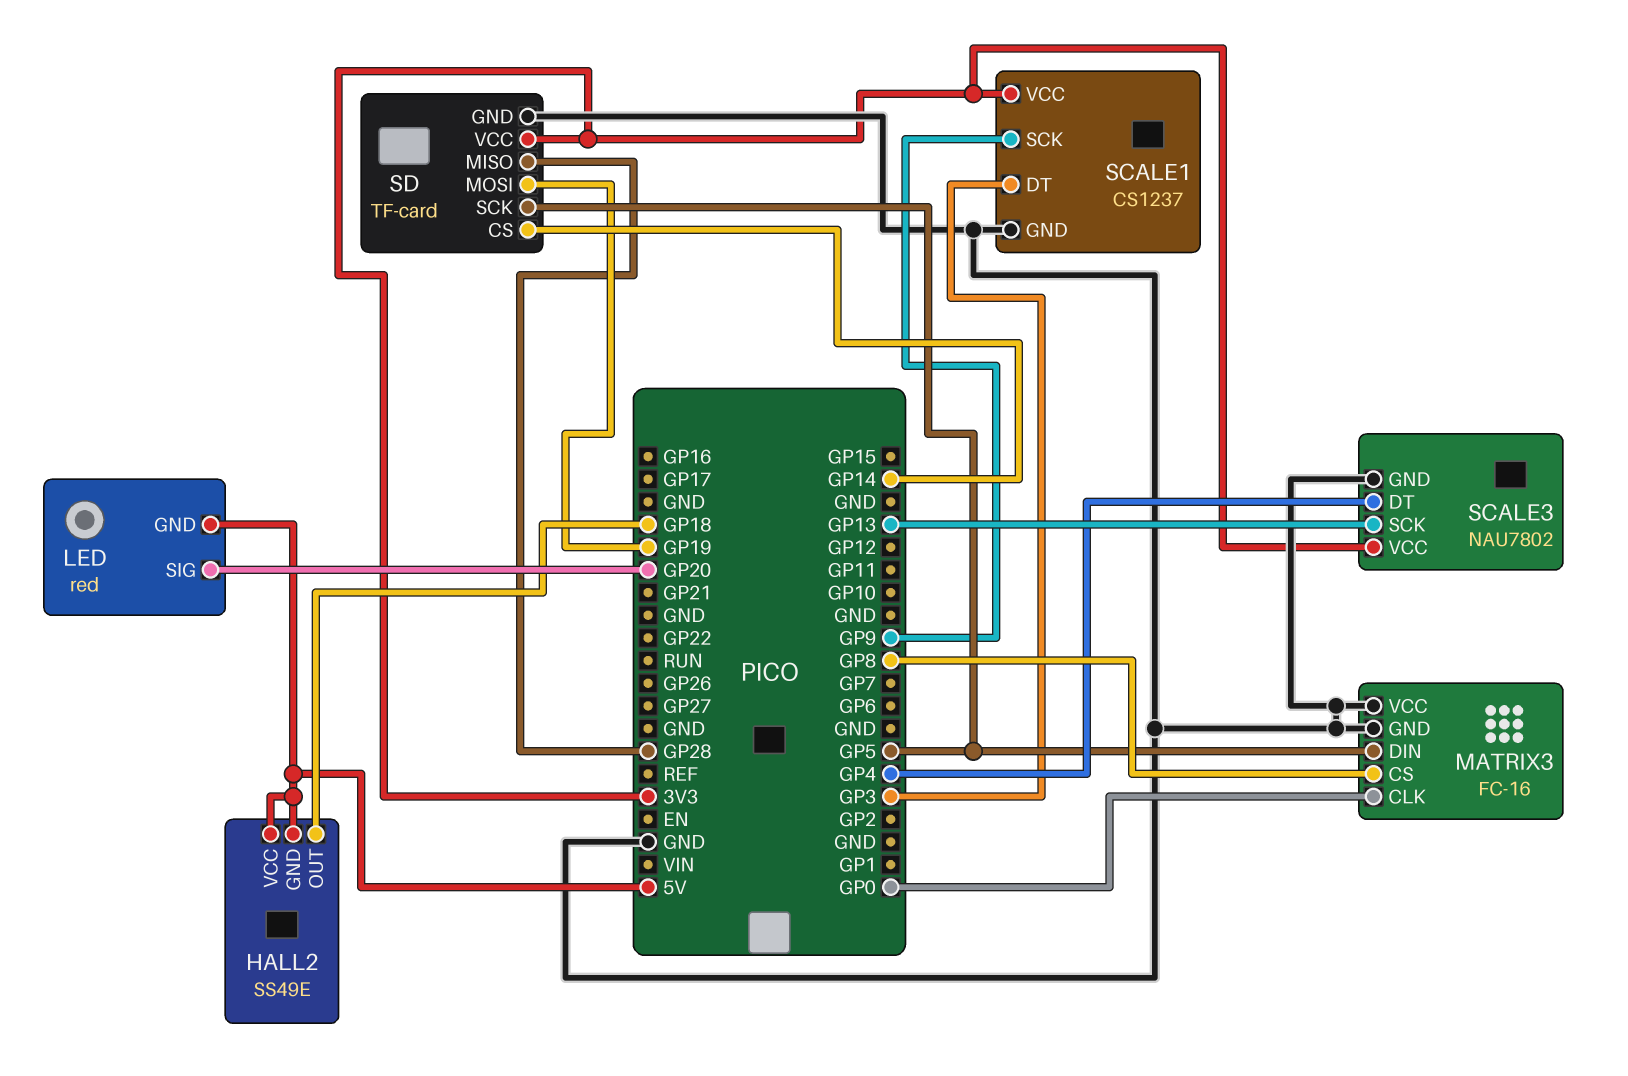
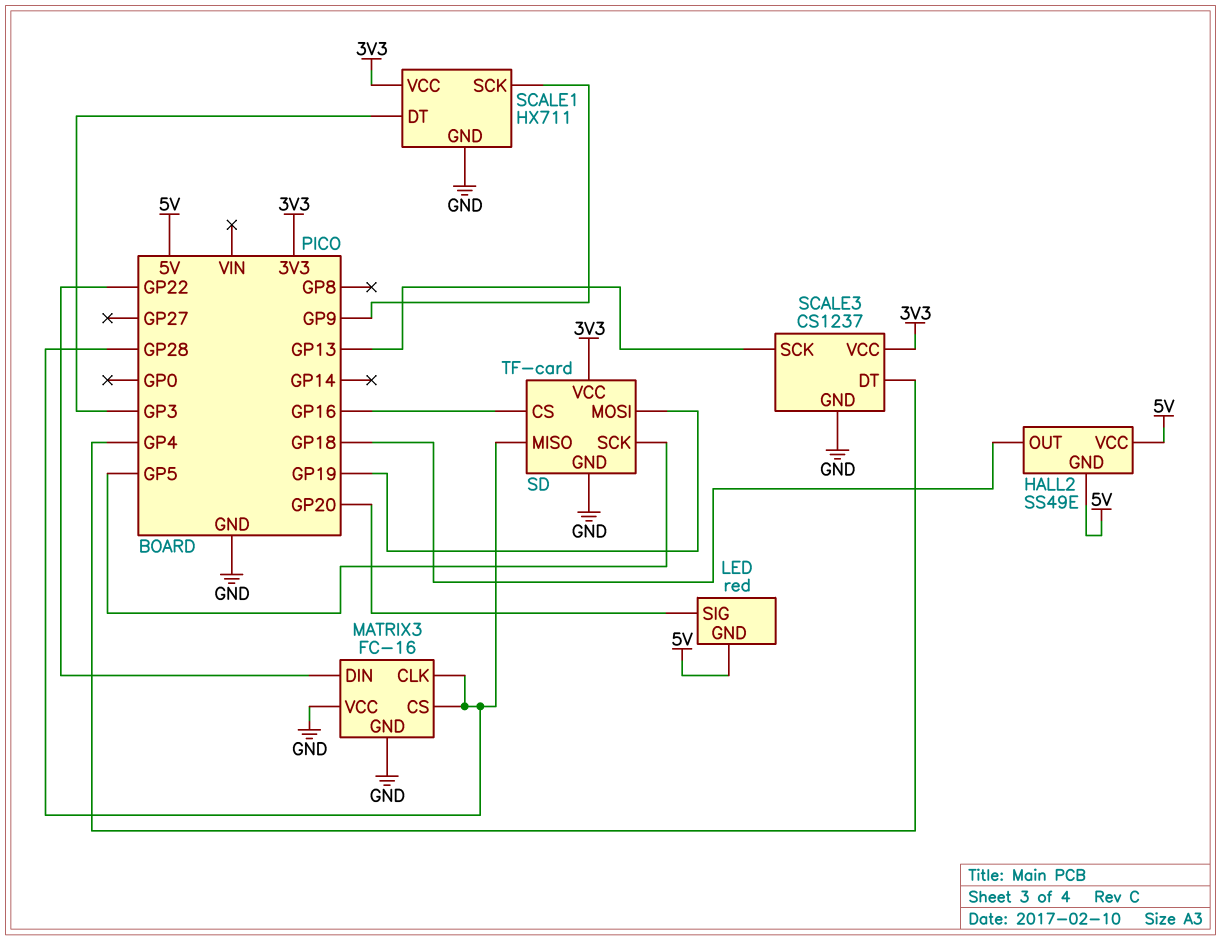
MATRIX3 pin CLK: GP0 -> GP28
MATRIX3 pin CS: GP8 -> GP28
MATRIX3 pin DIN: GP5 -> GP22
SCALE1: CS1237 -> HX711
SCALE3: NAU7802 -> CS1237
SD pin CS: GP14 -> GP16

